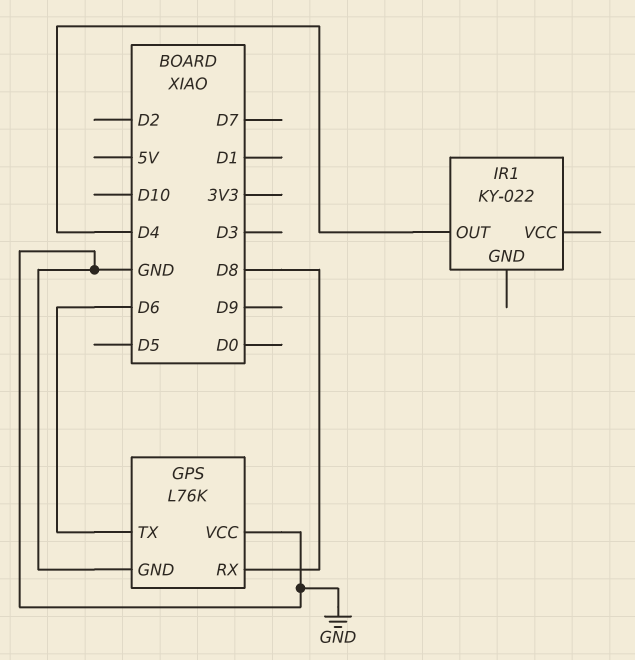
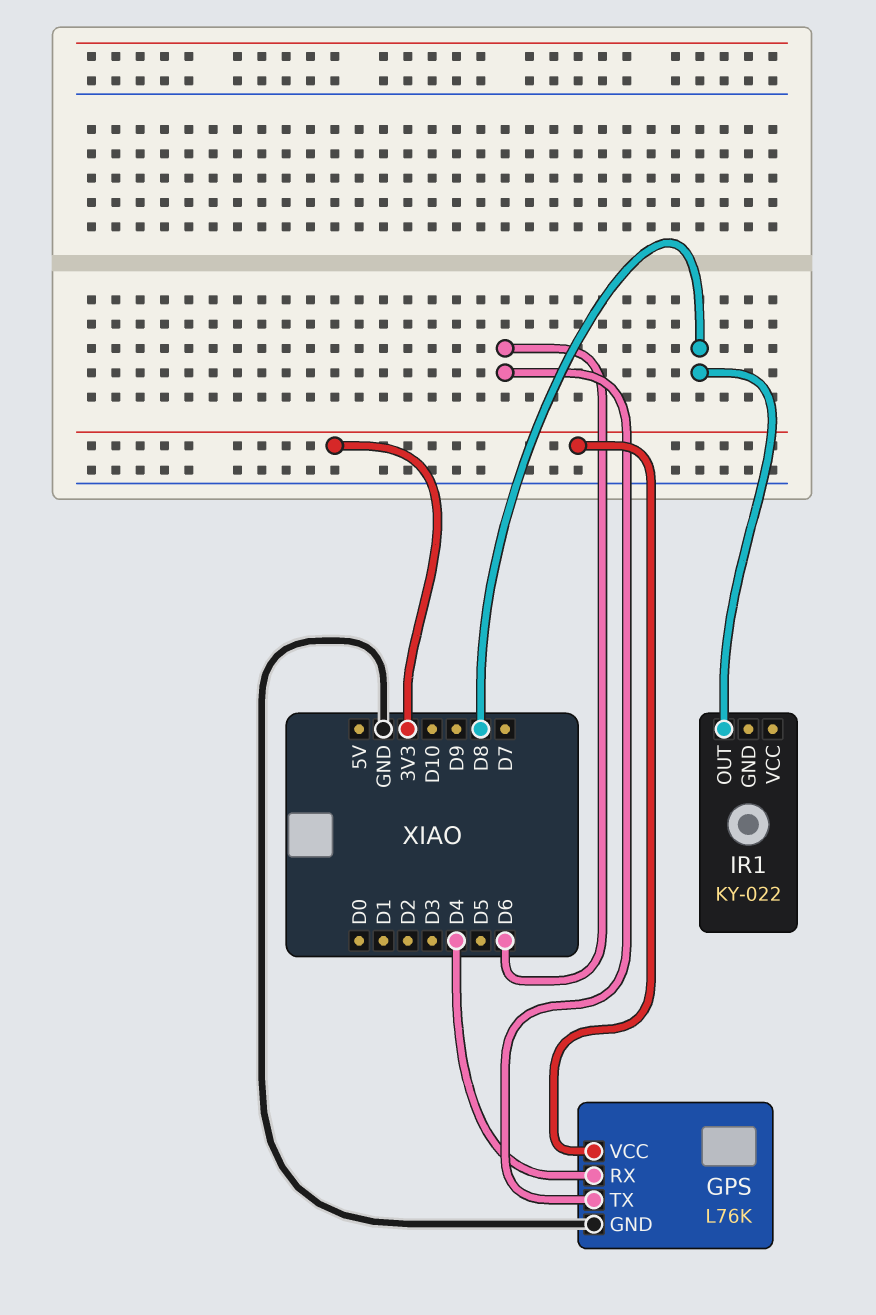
GPS pin RX: D8 -> D4
GPS pin VCC: GND -> 3V3
IR1 pin OUT: D4 -> D8

